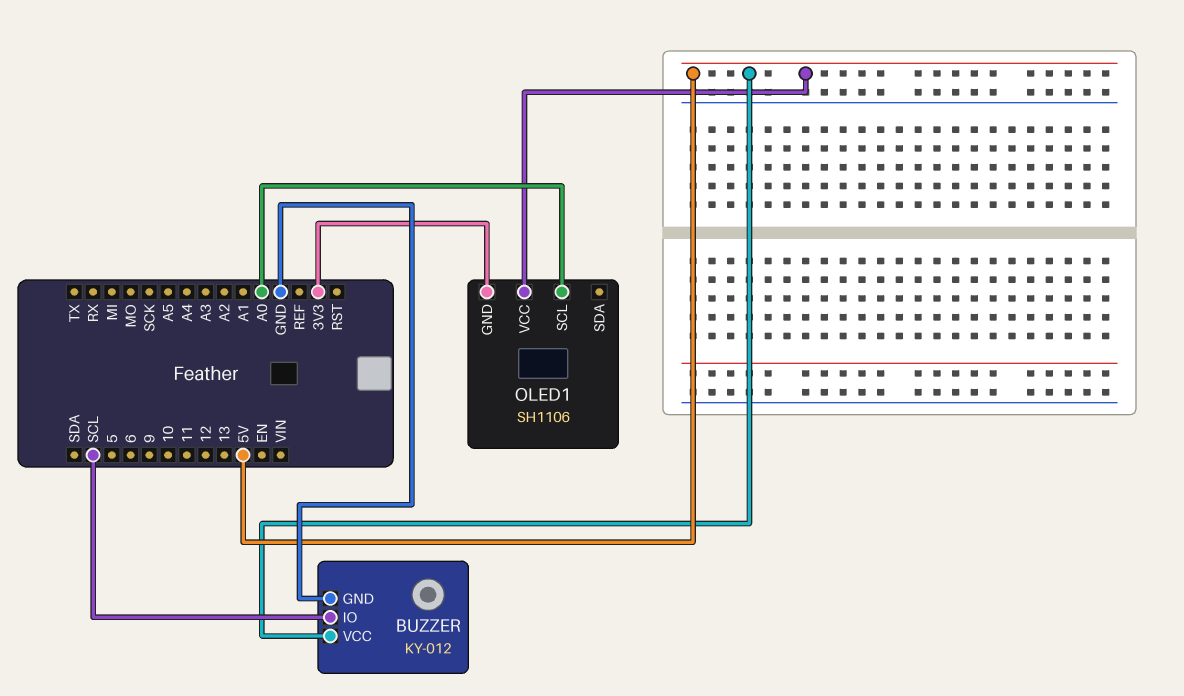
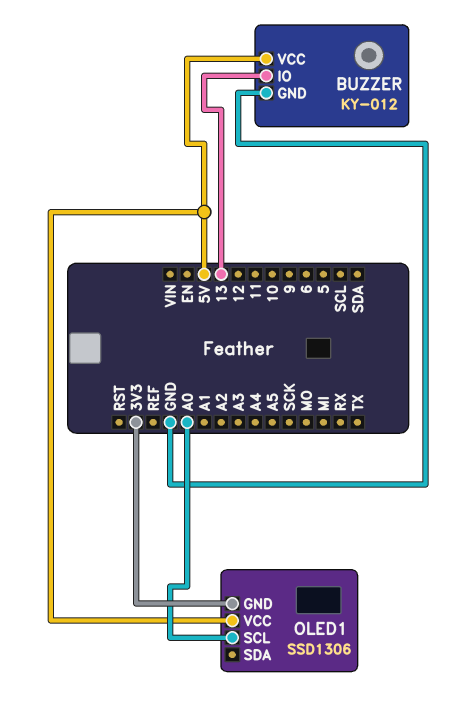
BUZZER pin IO: SCL -> 13
OLED1: SH1106 -> SSD1306

